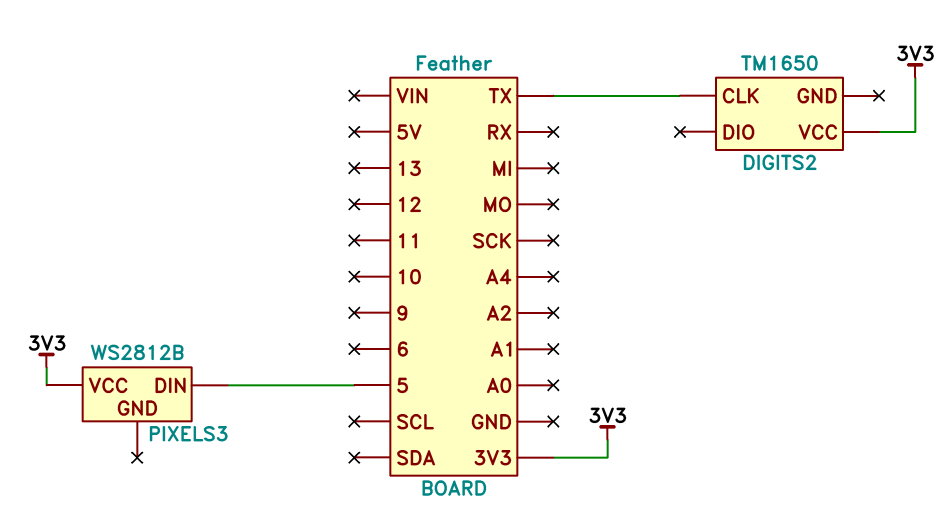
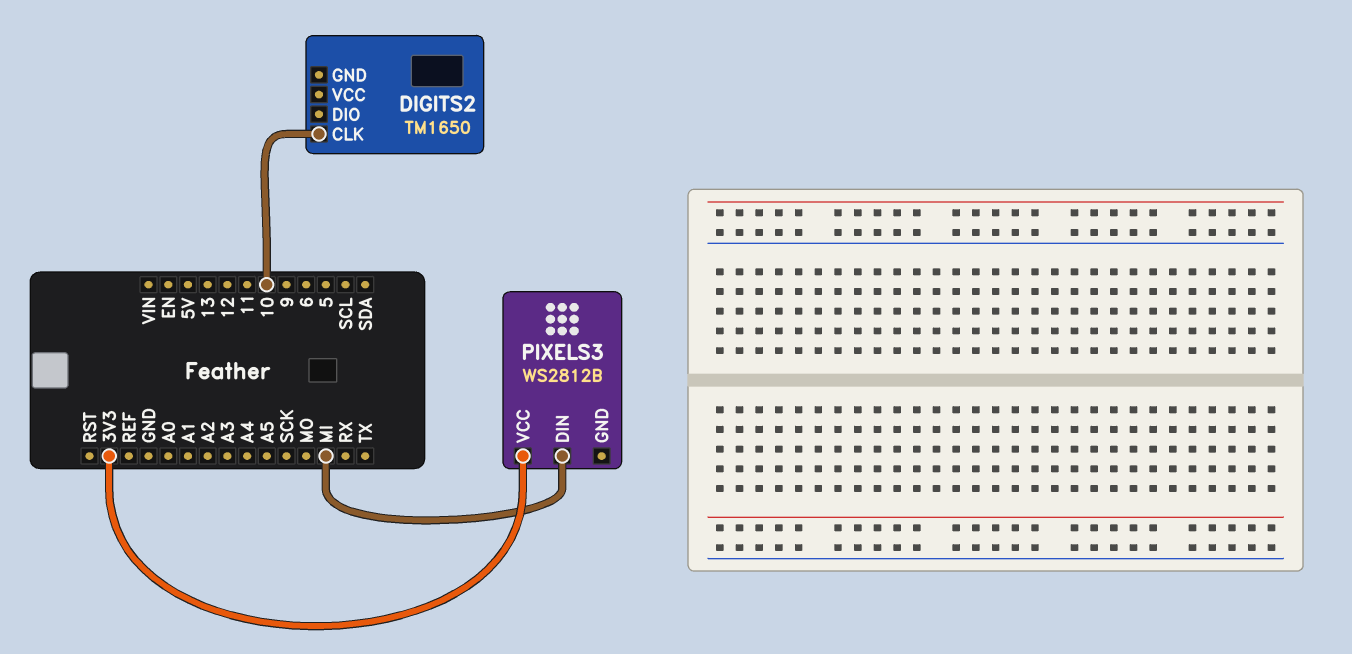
DIGITS2 pin CLK: TX -> 10
DIGITS2 pin VCC: 3V3 -> none
PIXELS3 pin DIN: 5 -> MI

